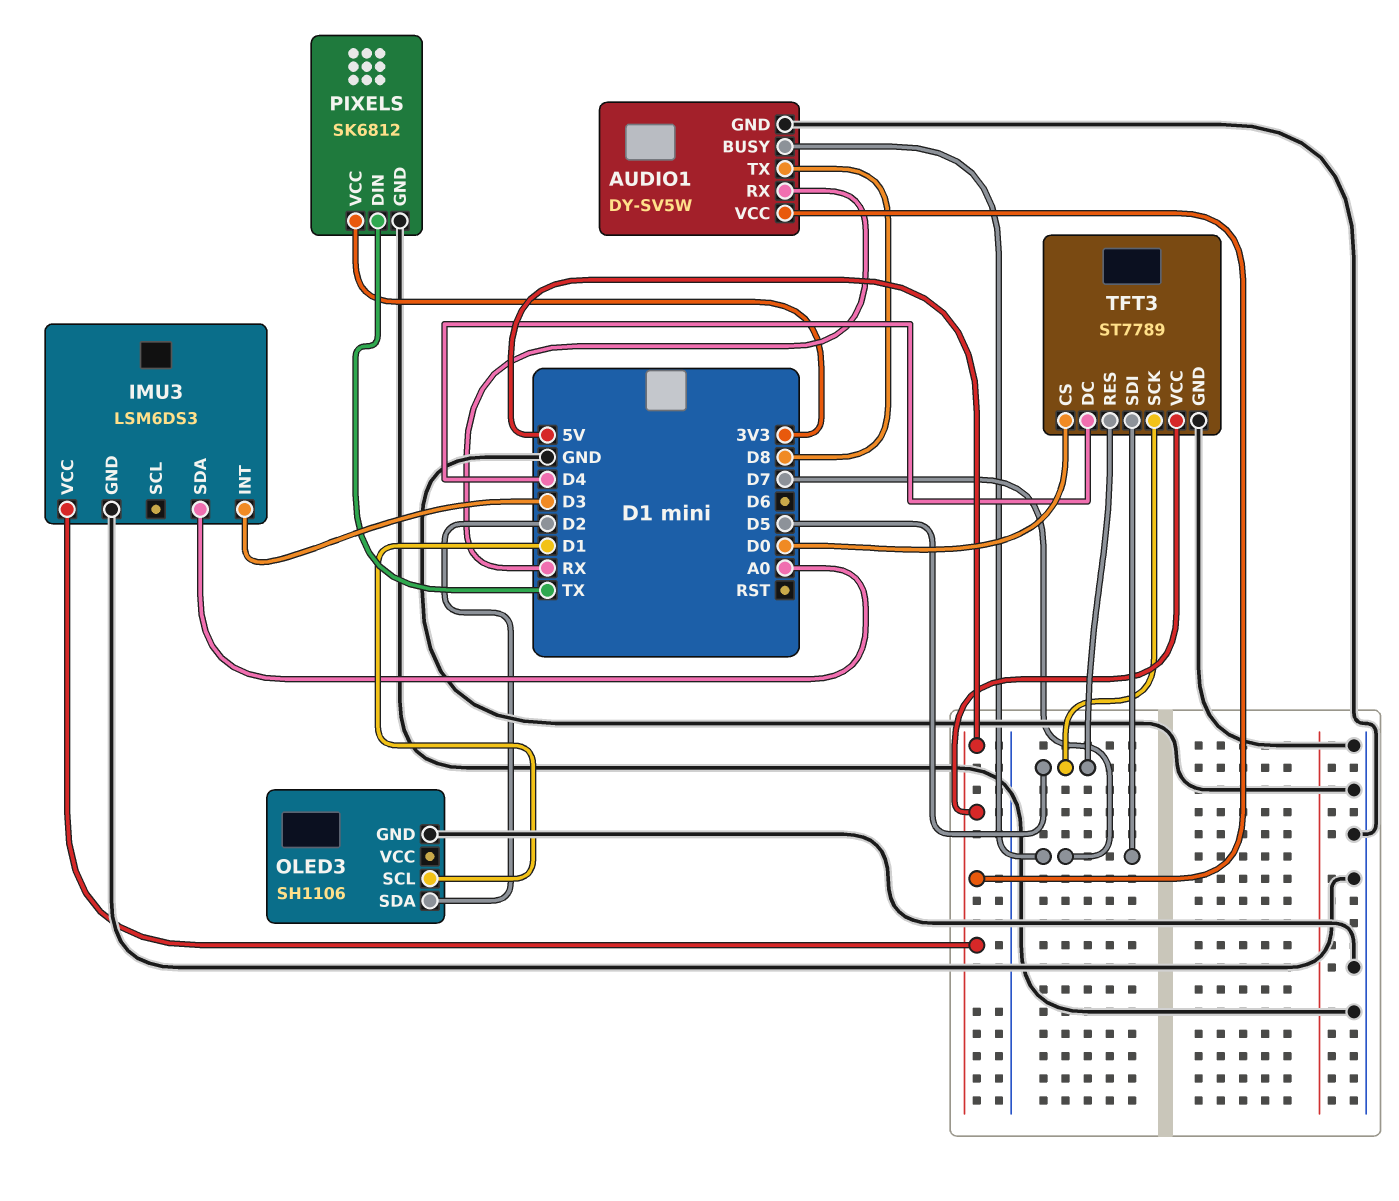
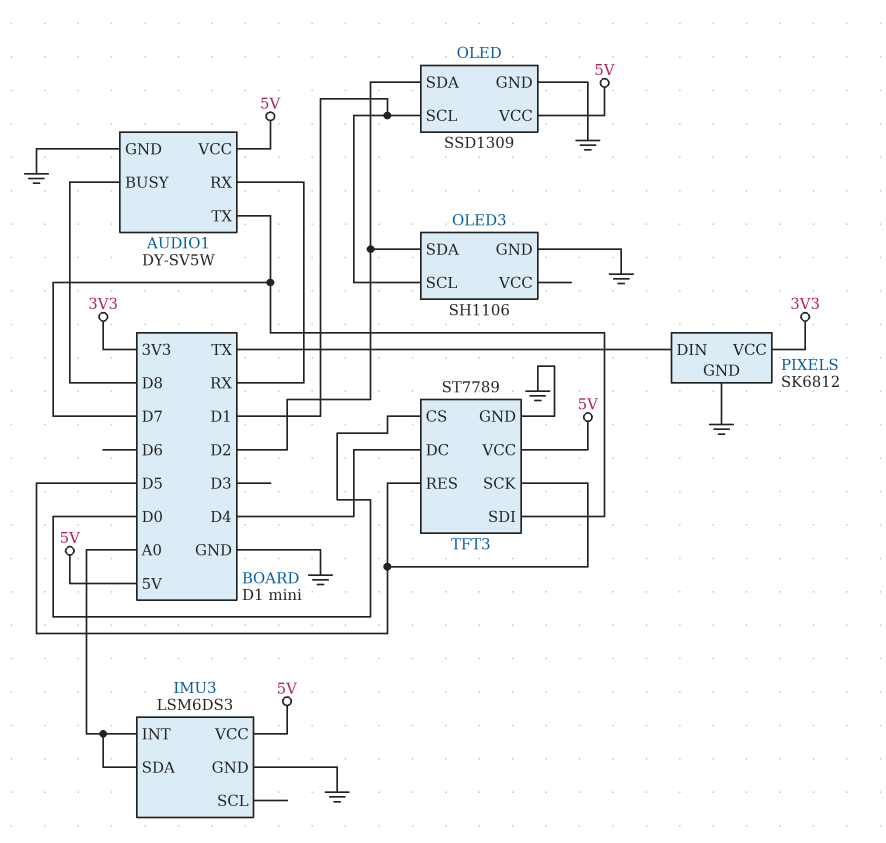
AUDIO1 pin BUSY: D7 -> D8
AUDIO1 pin TX: D8 -> D7
IMU3 pin INT: D3 -> A0
OLED: none -> SSD1309
OLED pin GND: none -> GND
OLED pin SCL: none -> D1
OLED pin SDA: none -> D2
OLED pin VCC: none -> 5V

